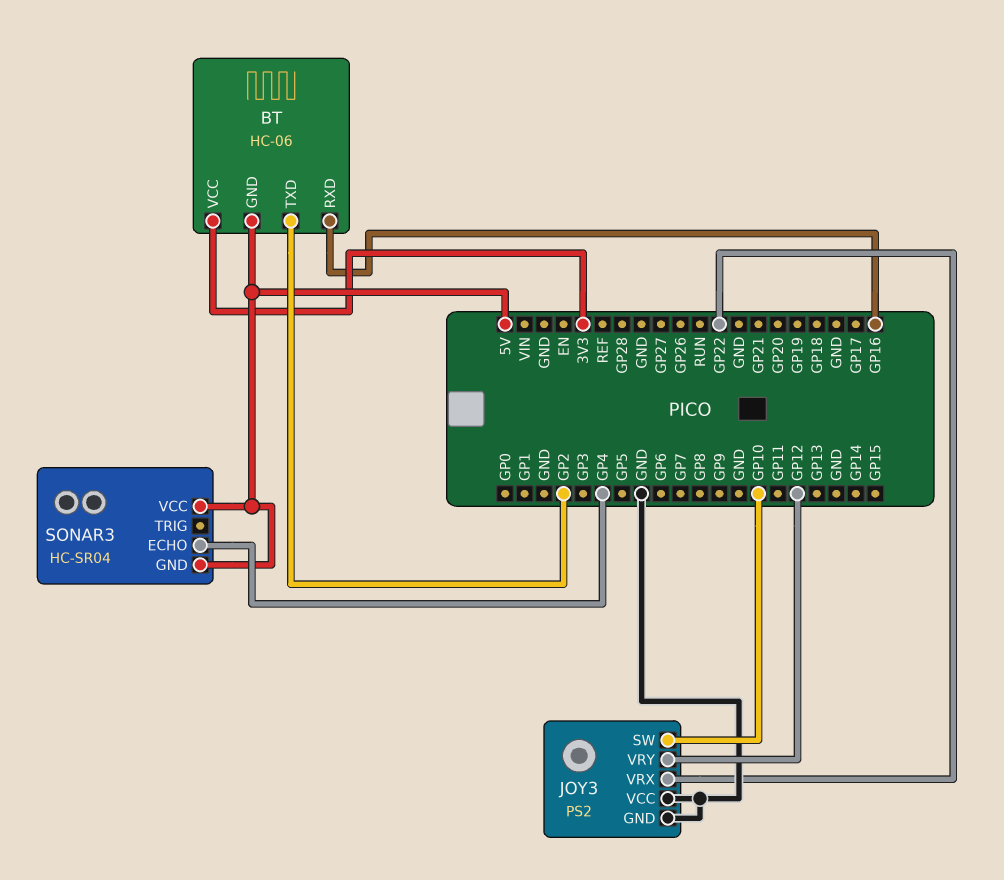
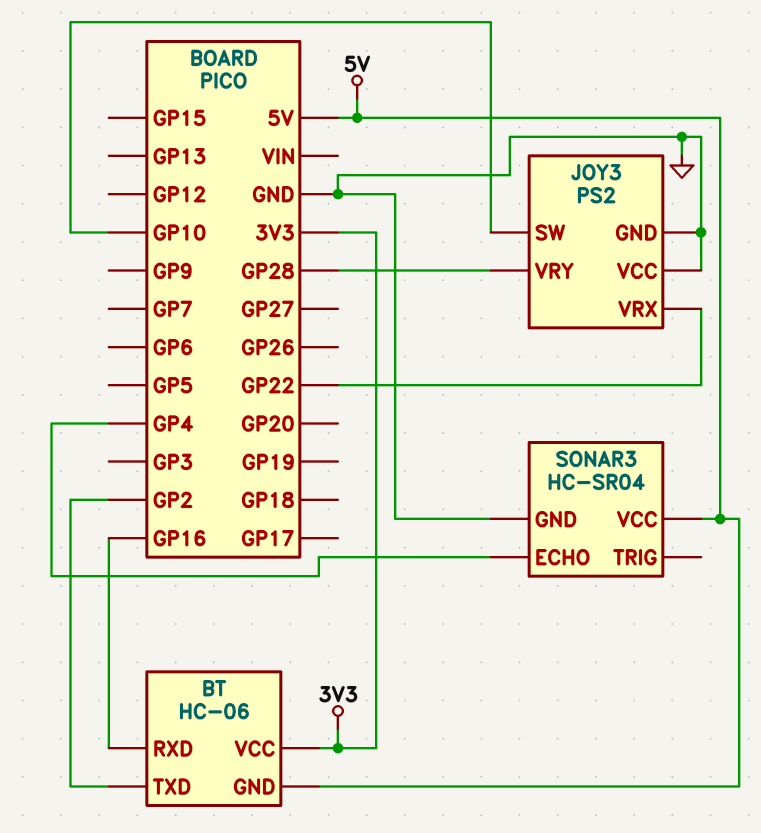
JOY3 pin VRY: GP12 -> GP28
SONAR3 pin GND: 5V -> GND

